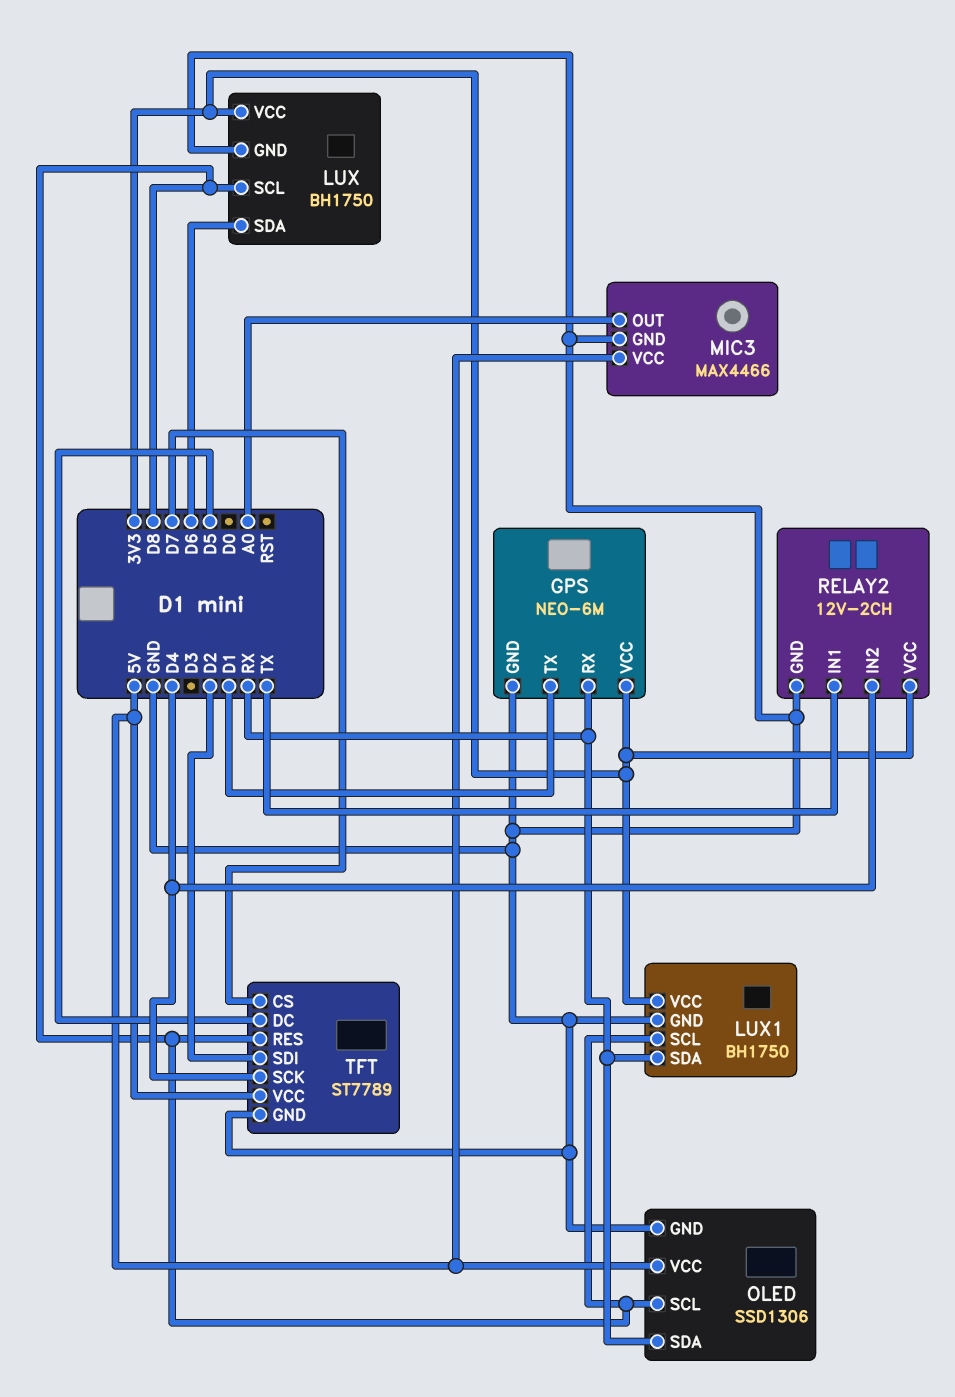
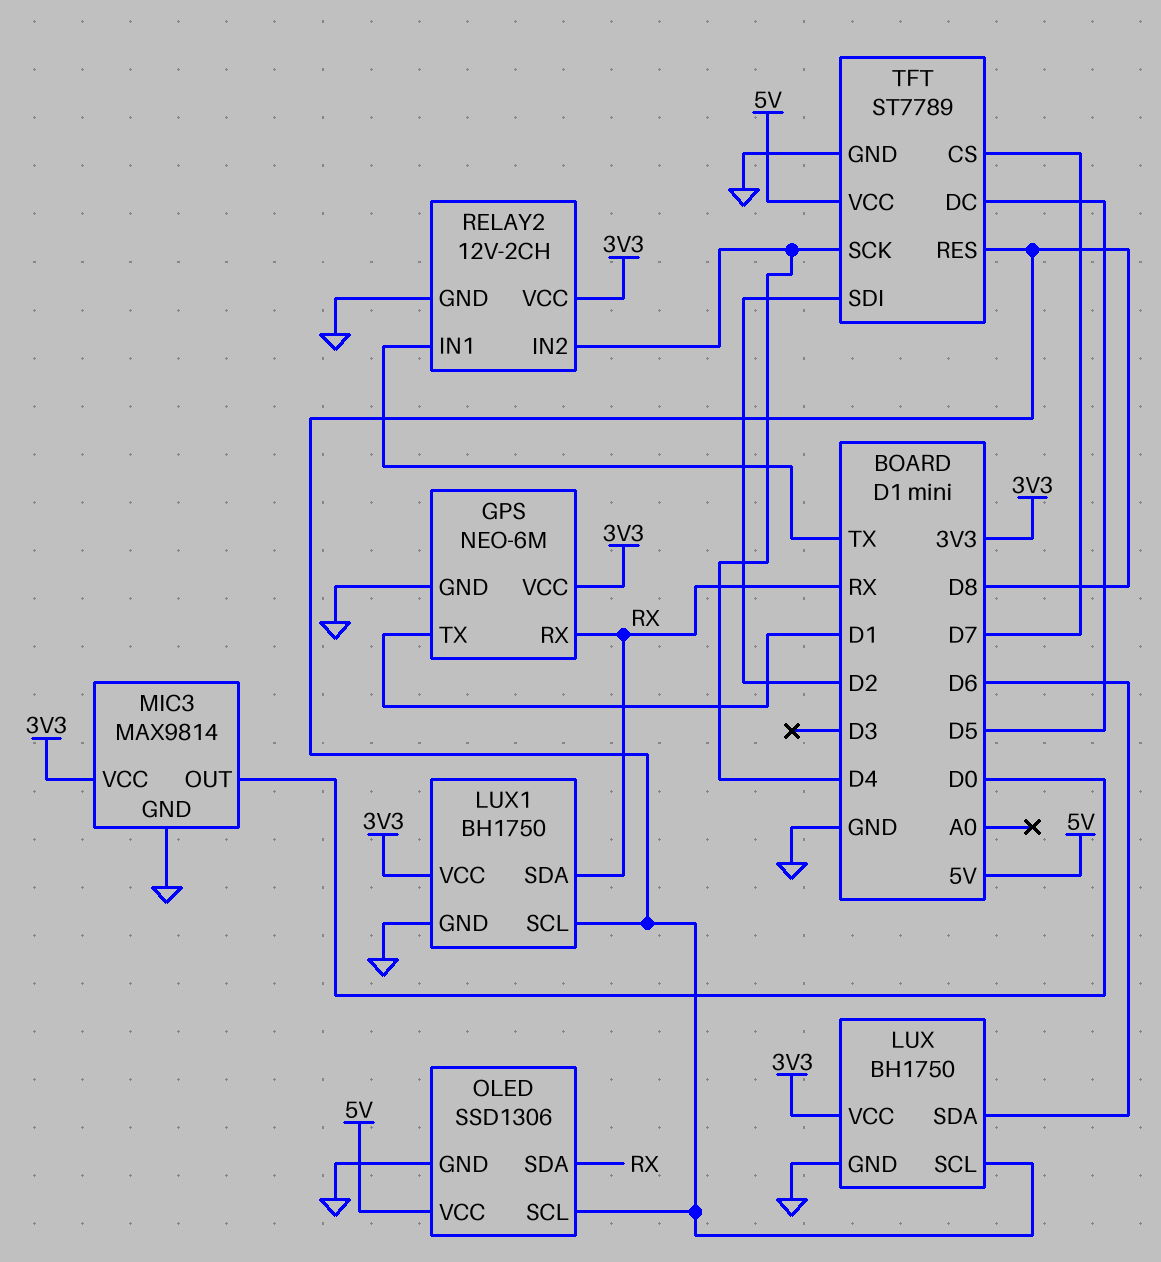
MIC3: MAX4466 -> MAX9814
MIC3 pin OUT: A0 -> D0
MIC3 pin VCC: 5V -> 3V3

